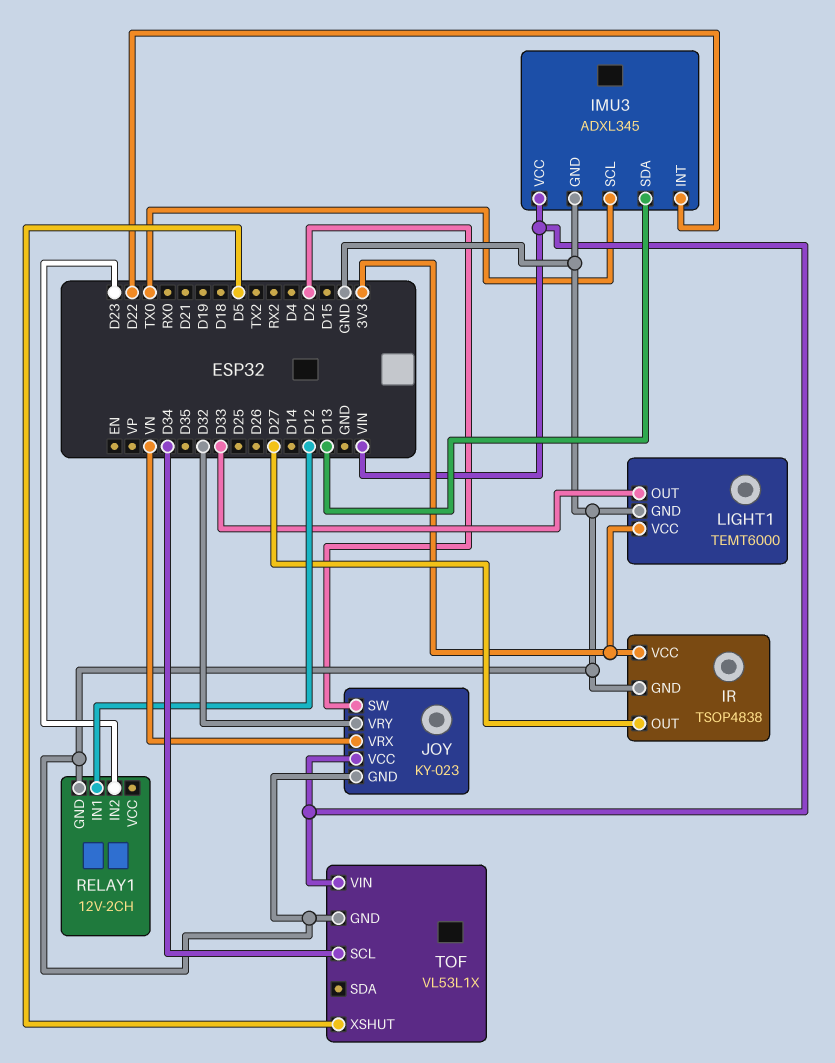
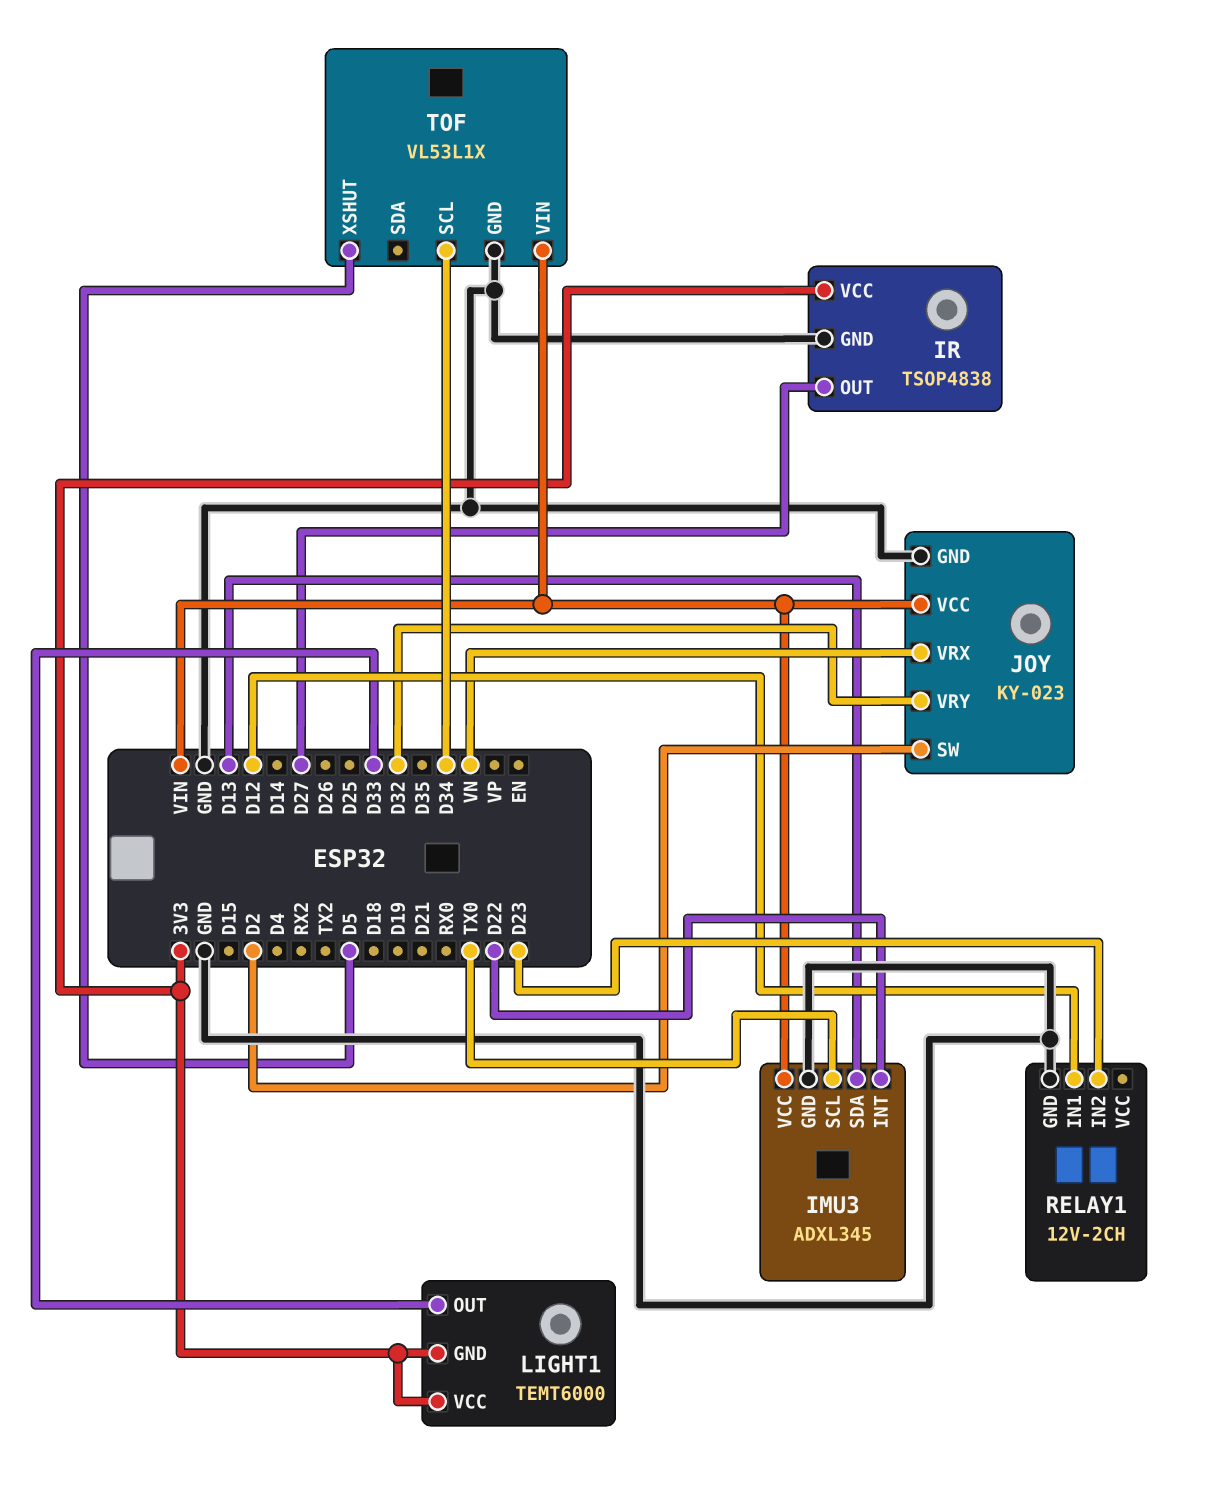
LIGHT1 pin GND: GND -> 3V3

